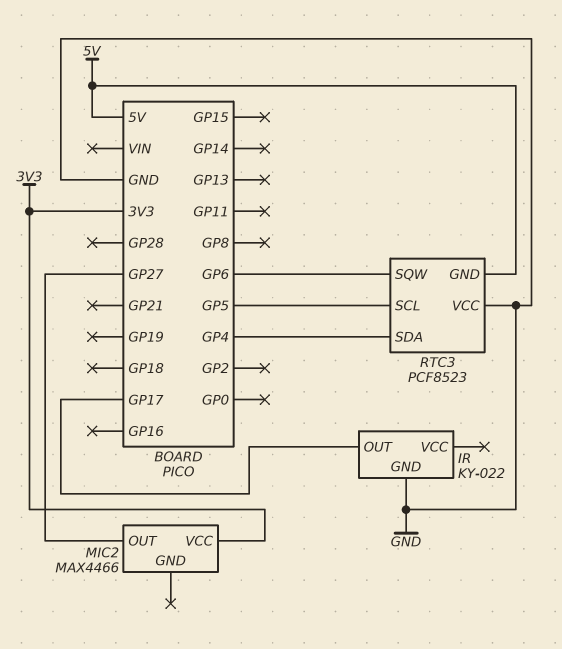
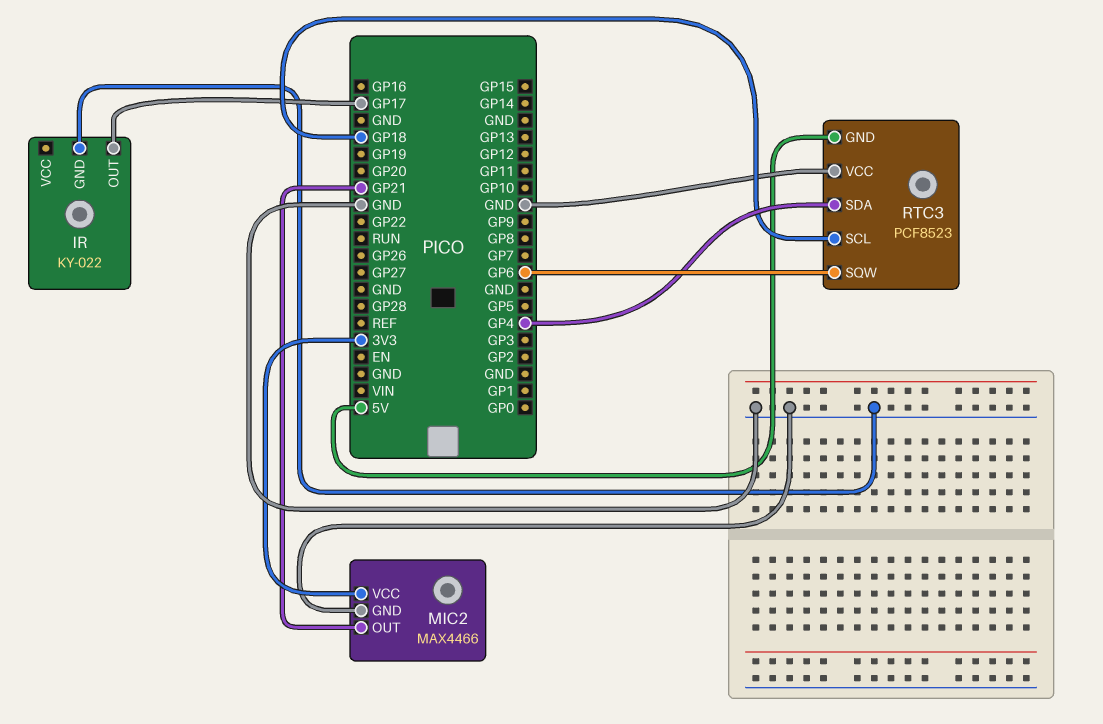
MIC2 pin GND: none -> GND
MIC2 pin OUT: GP27 -> GP21
RTC3 pin SCL: GP5 -> GP18

